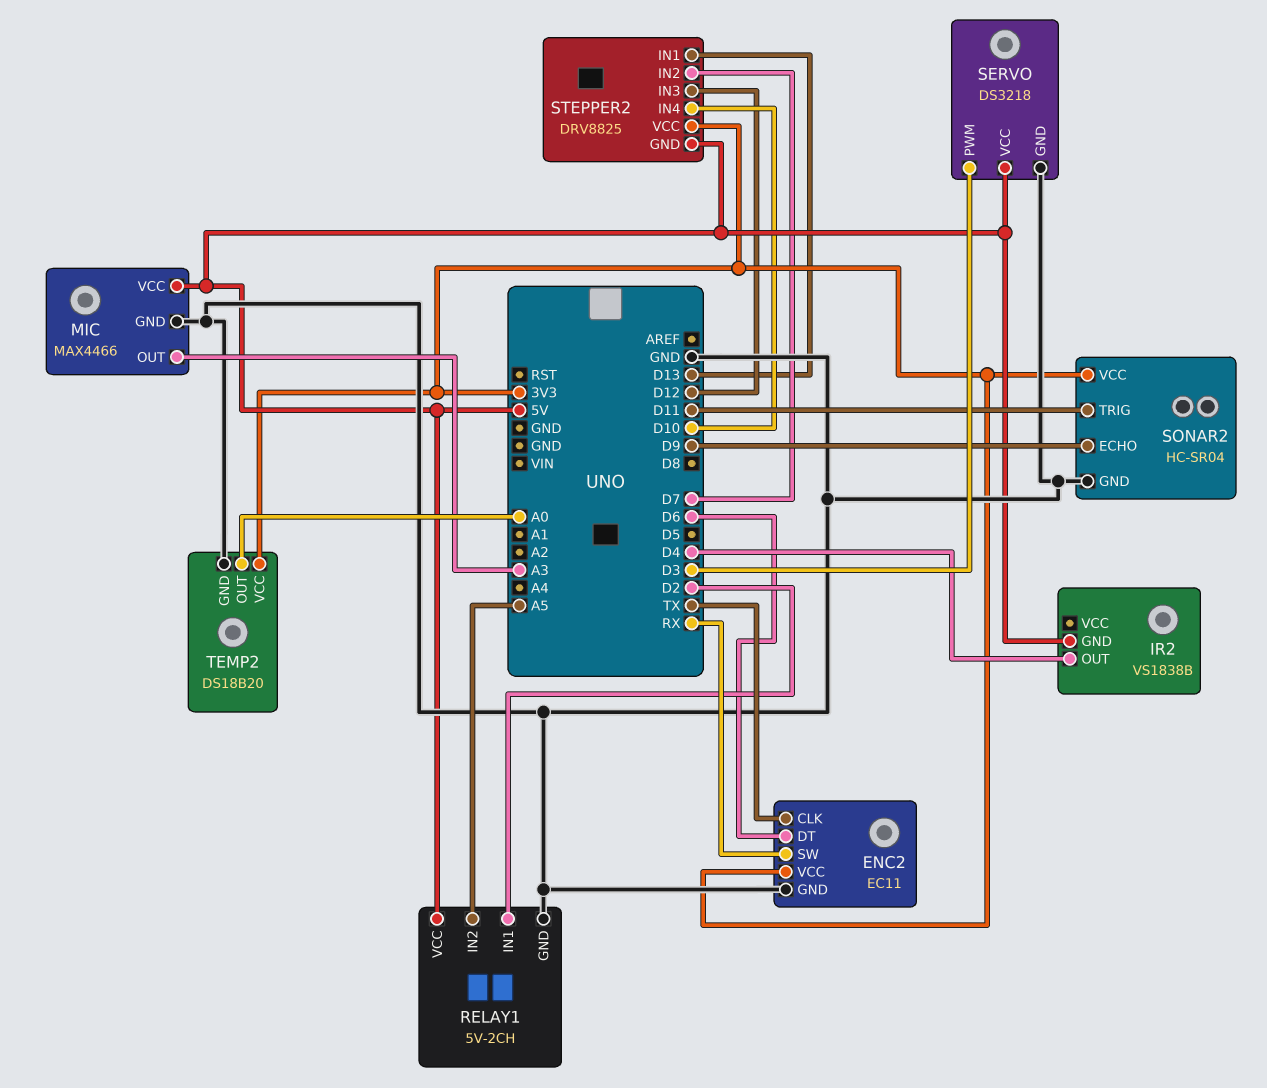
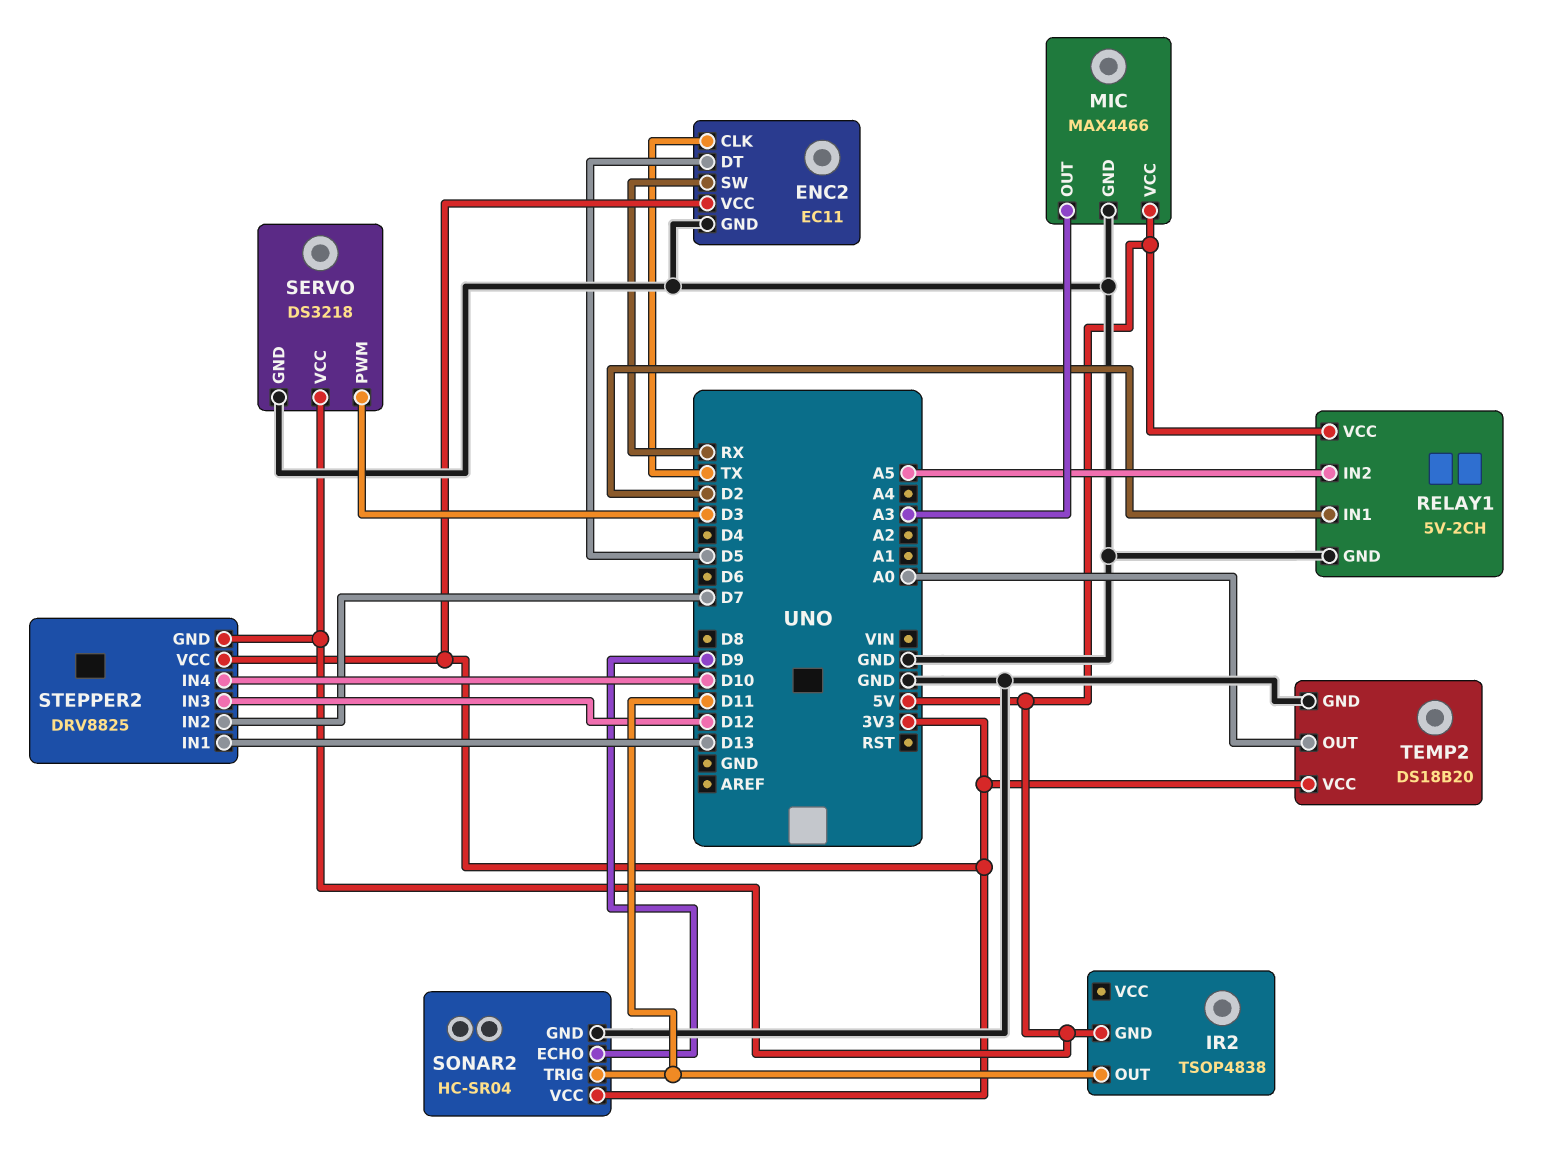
ENC2 pin DT: D6 -> D5
IR2: VS1838B -> TSOP4838
IR2 pin OUT: D4 -> D11

